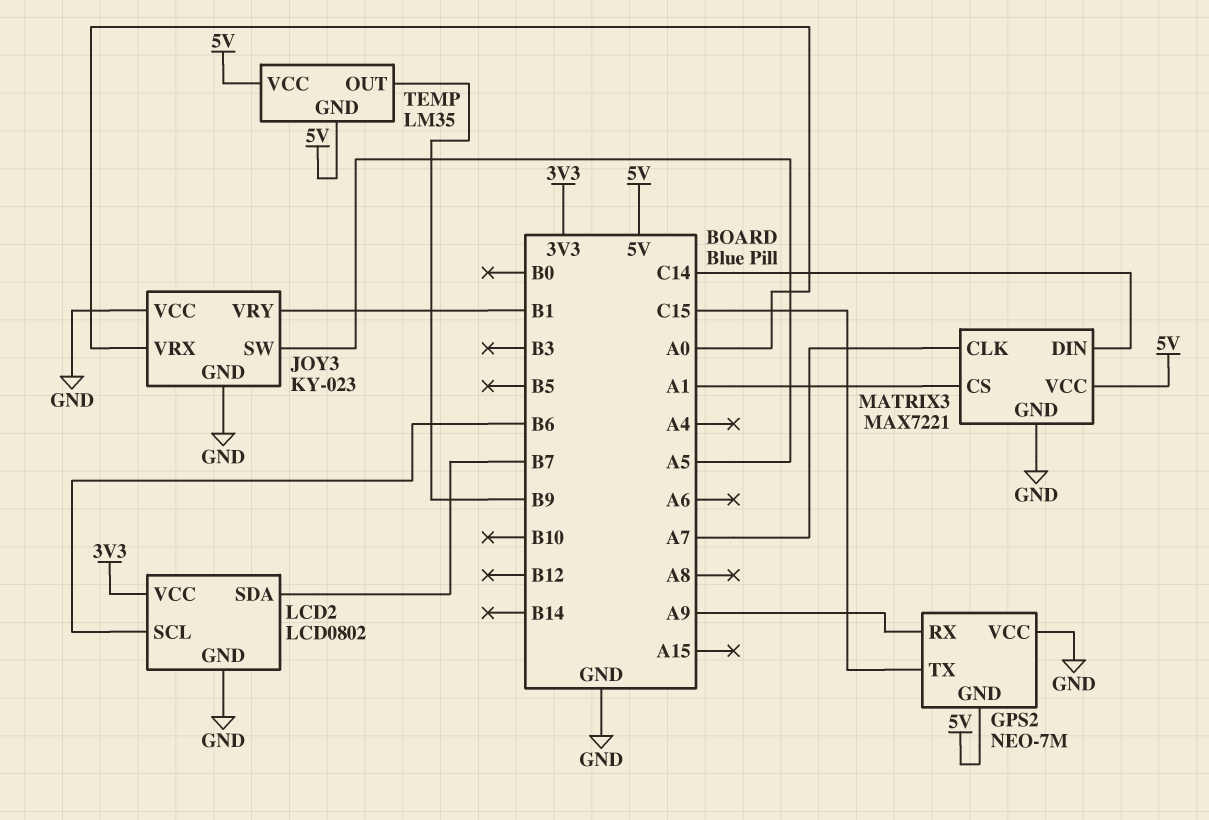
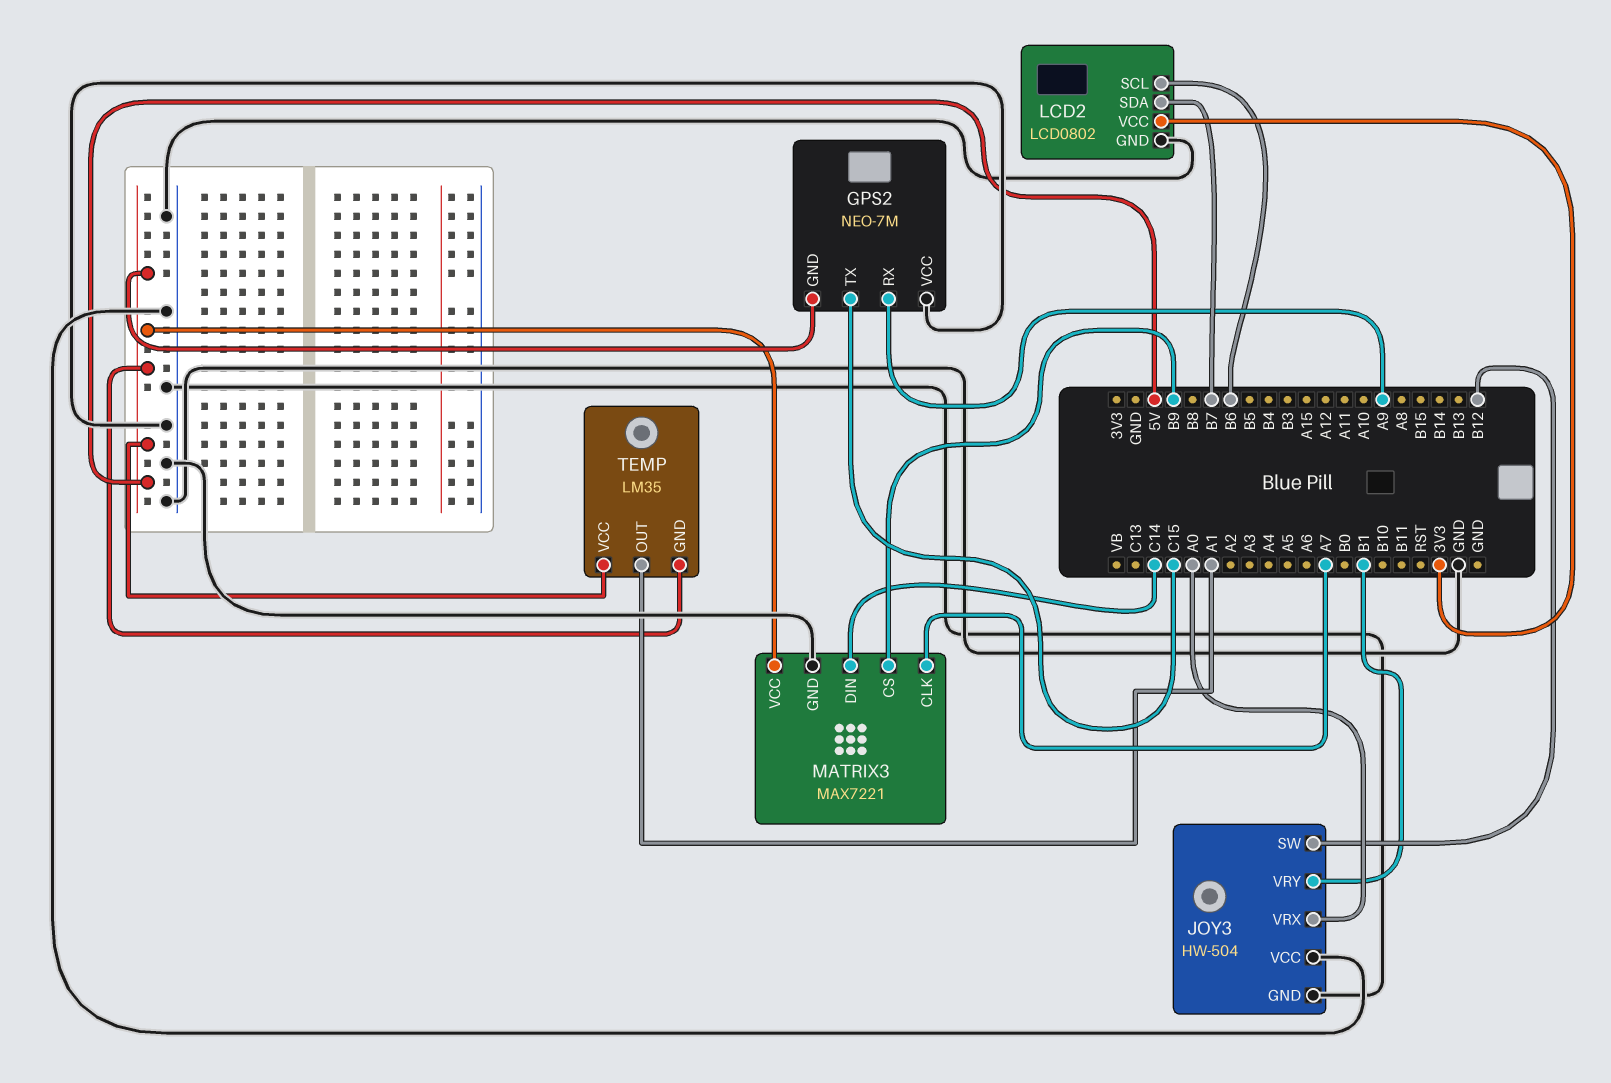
JOY3: KY-023 -> HW-504
JOY3 pin SW: A5 -> B12
MATRIX3 pin CS: A1 -> B9
TEMP pin OUT: B9 -> A1

